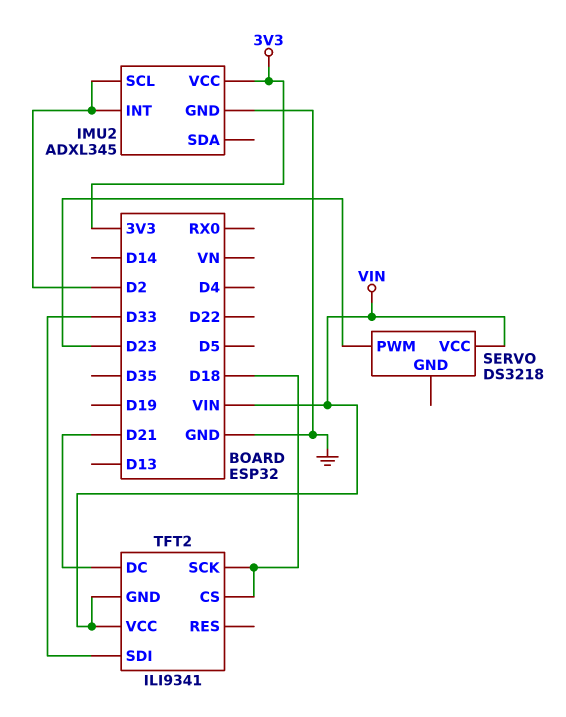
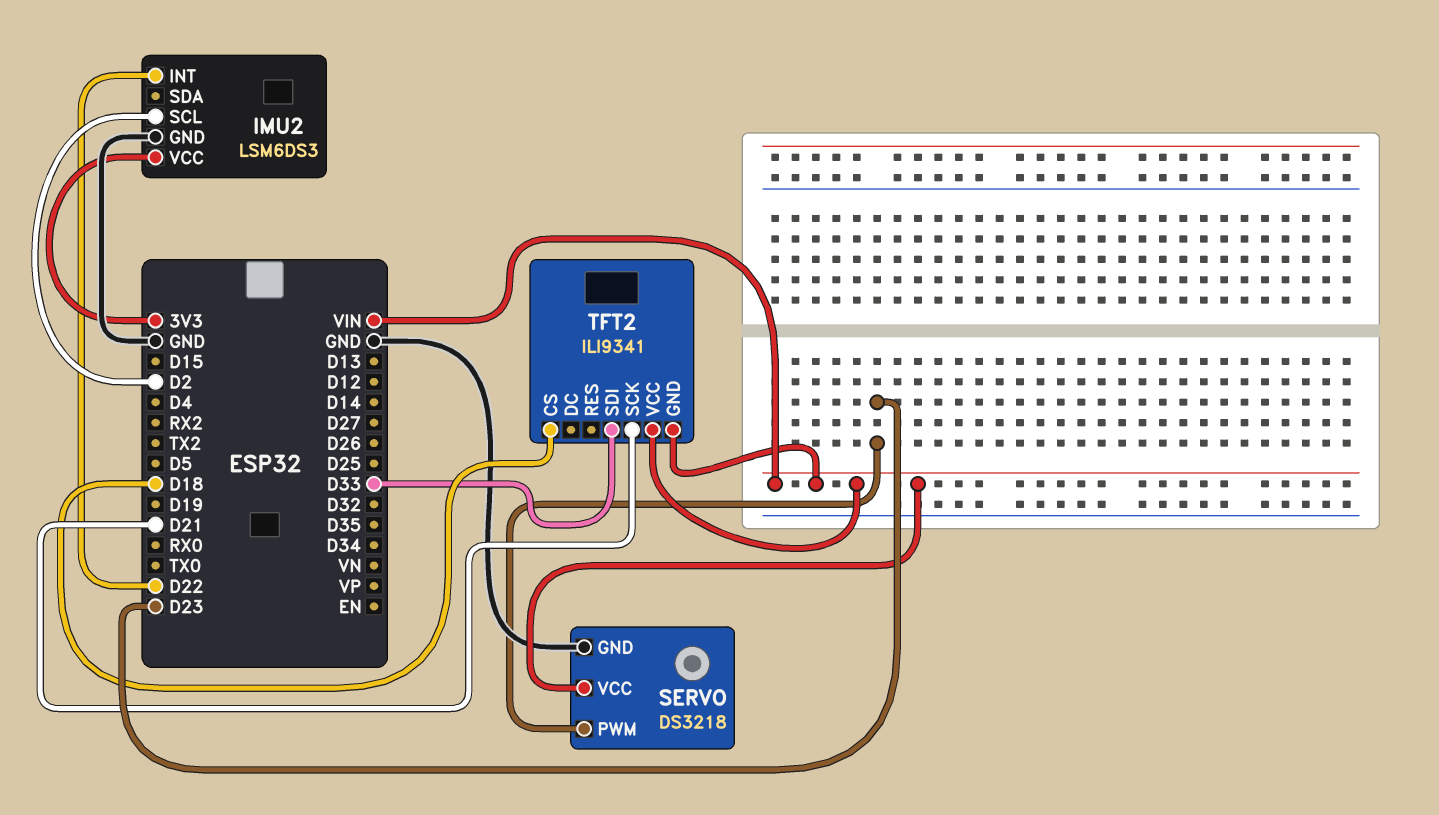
IMU2: ADXL345 -> LSM6DS3
IMU2 pin INT: D2 -> D22
SERVO pin GND: none -> GND
TFT2 pin DC: D21 -> none
TFT2 pin SCK: D18 -> D21

